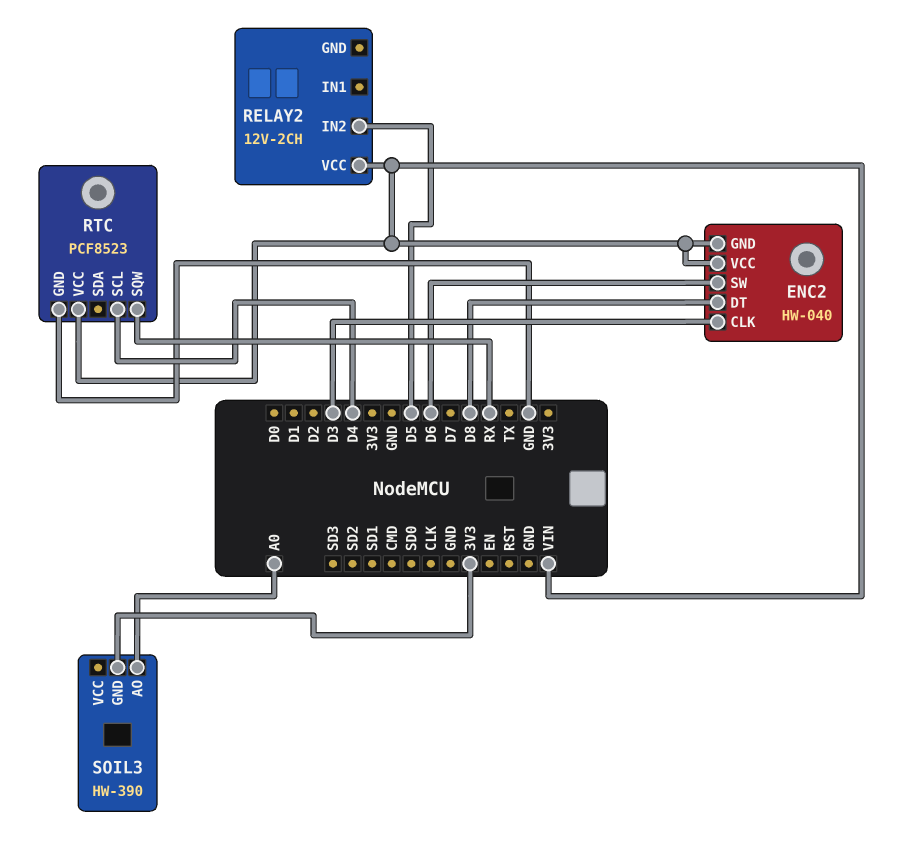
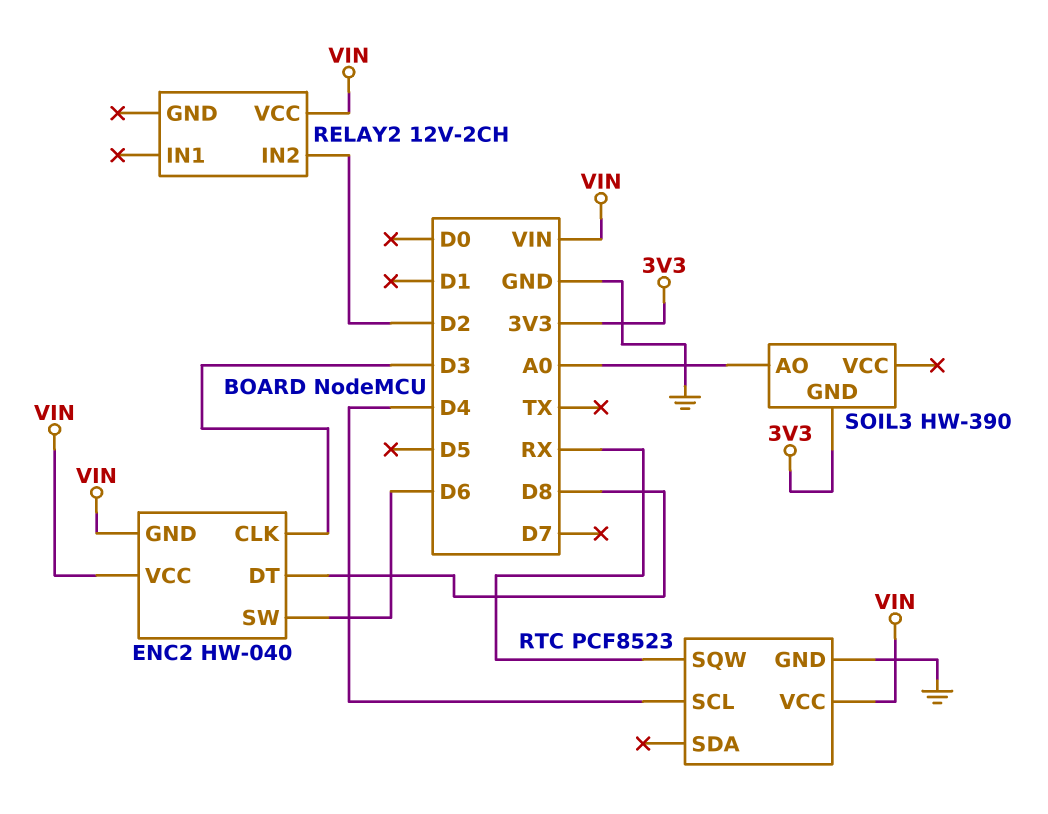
RELAY2 pin IN2: D5 -> D2

